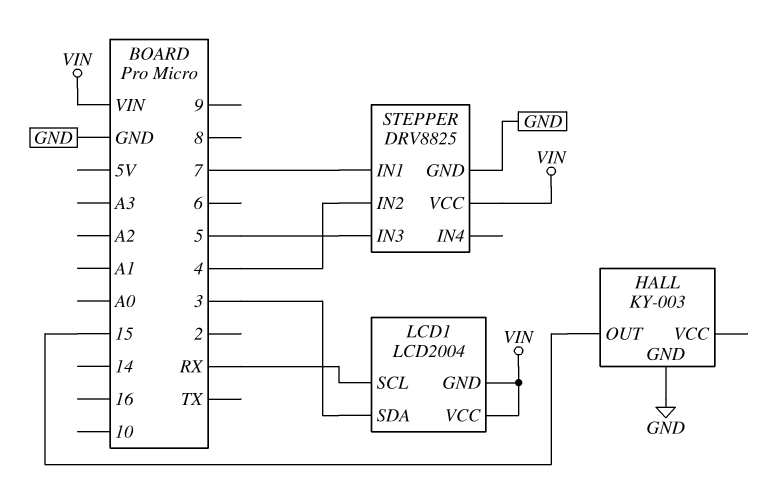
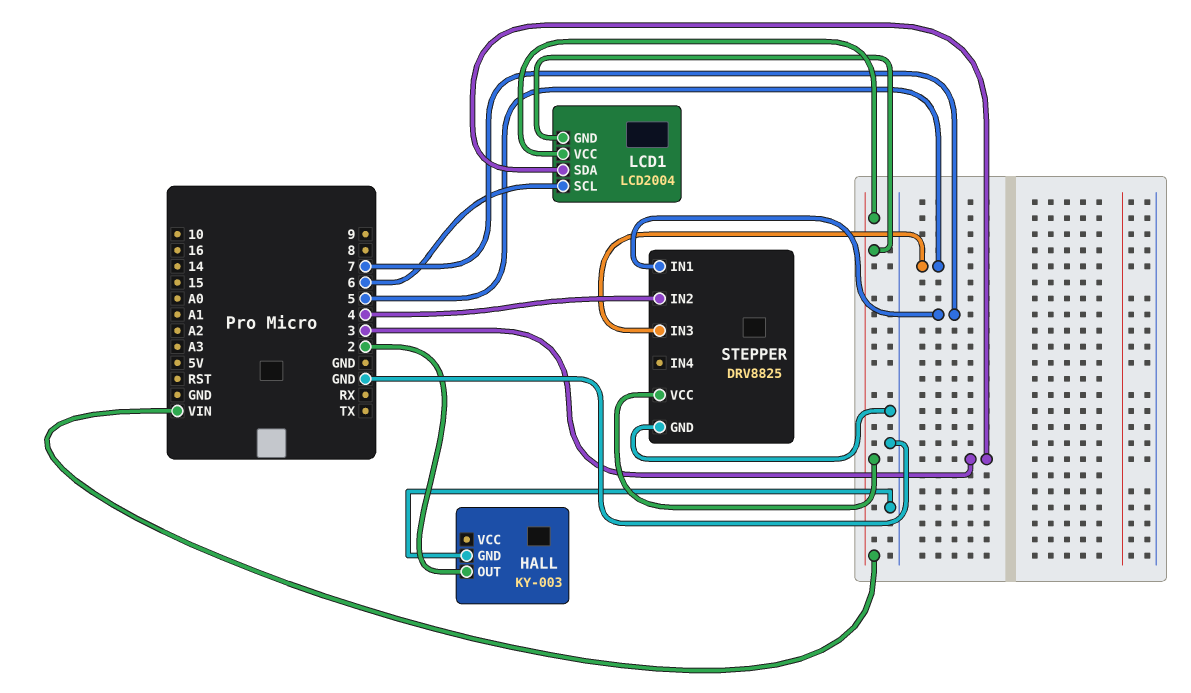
HALL pin OUT: 15 -> 2
LCD1 pin SCL: RX -> 6

